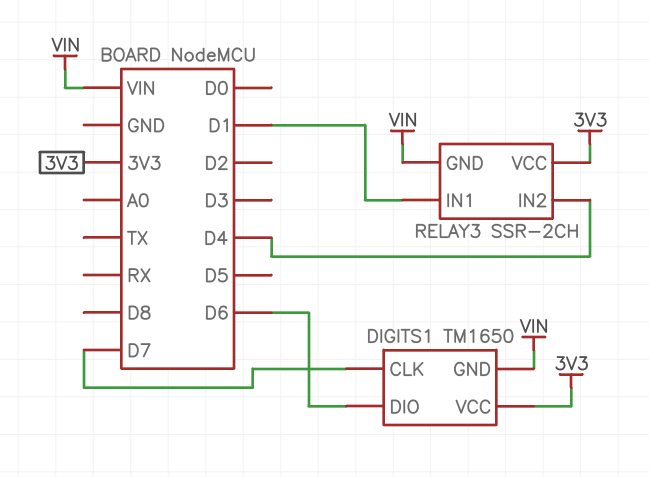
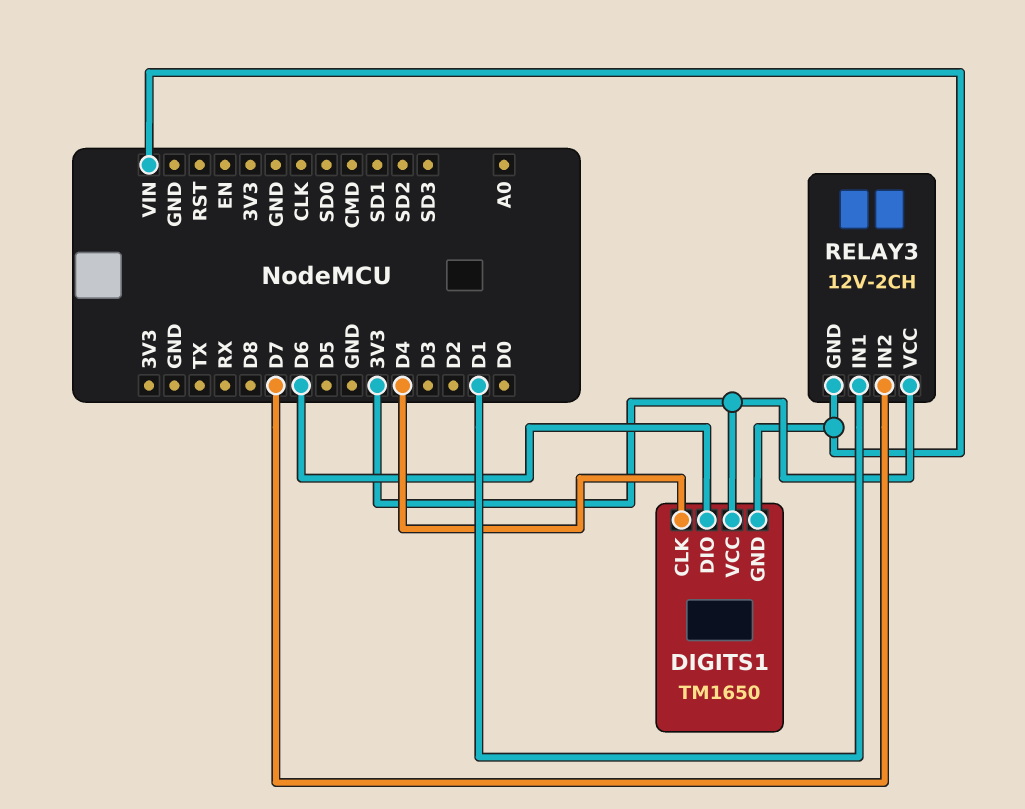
DIGITS1 pin CLK: D7 -> D4
RELAY3: SSR-2CH -> 12V-2CH
RELAY3 pin IN2: D4 -> D7

